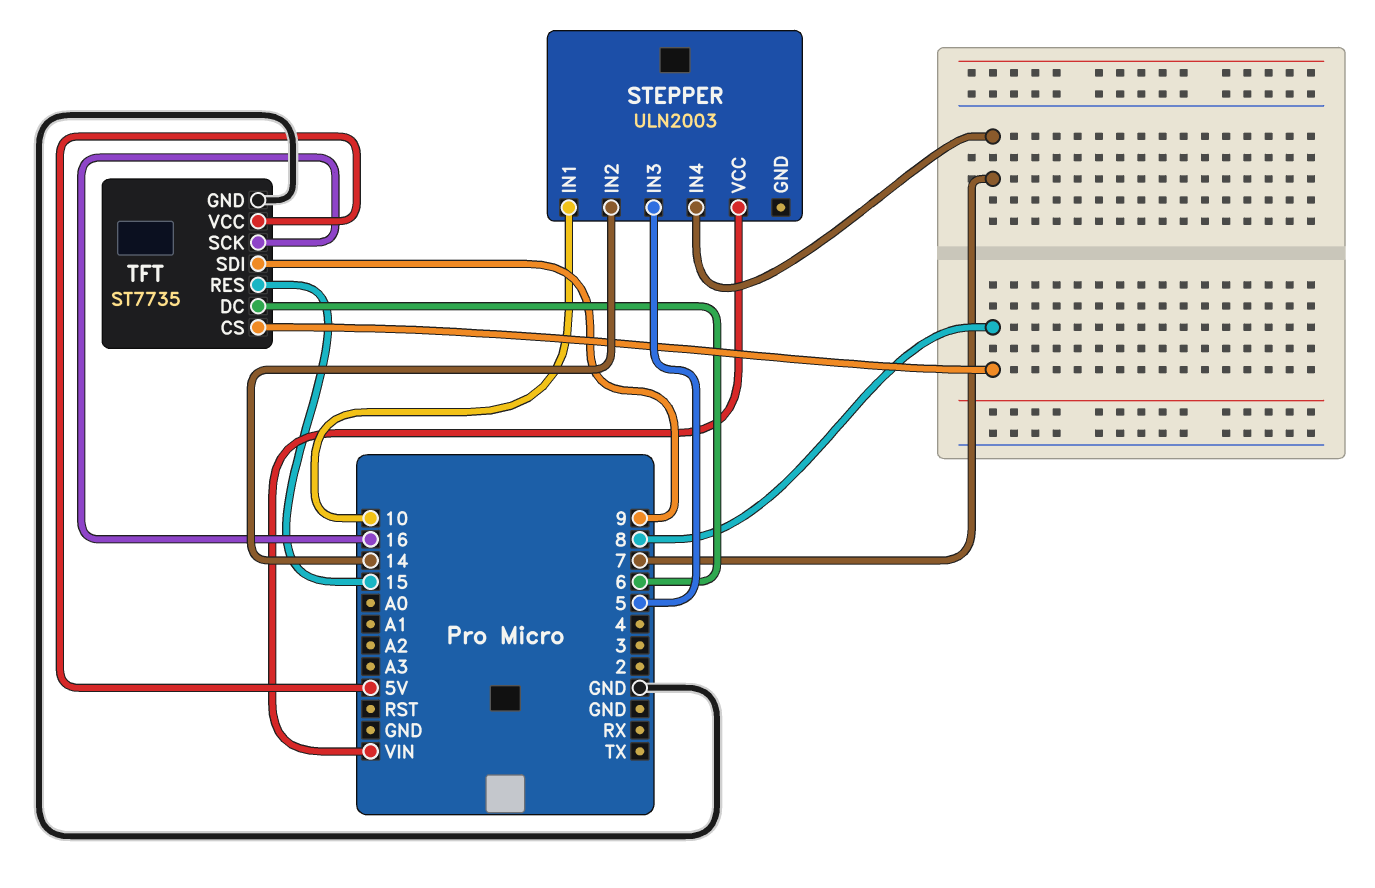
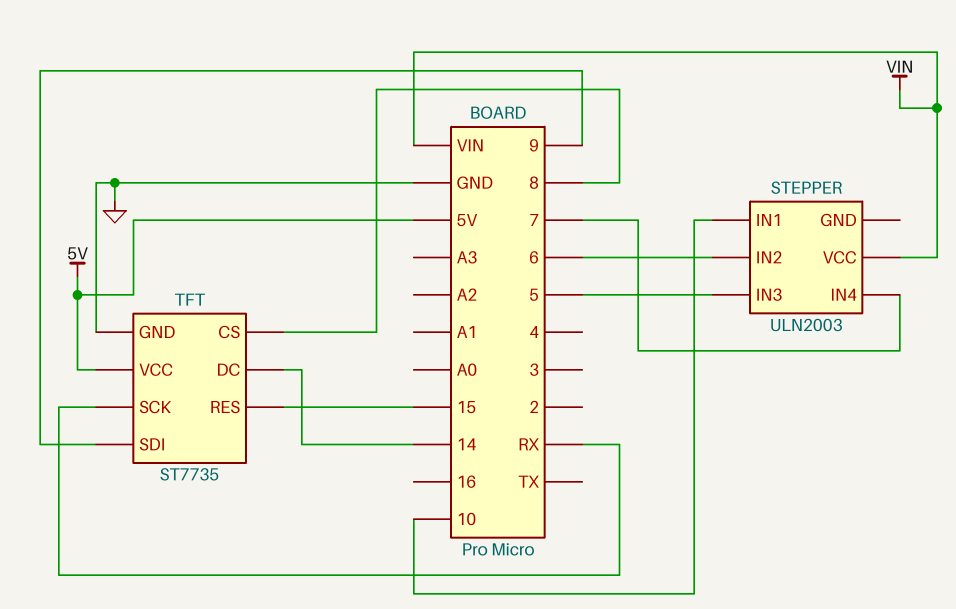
STEPPER pin IN2: 14 -> 6
TFT pin DC: 6 -> 14
TFT pin SCK: 16 -> RX

